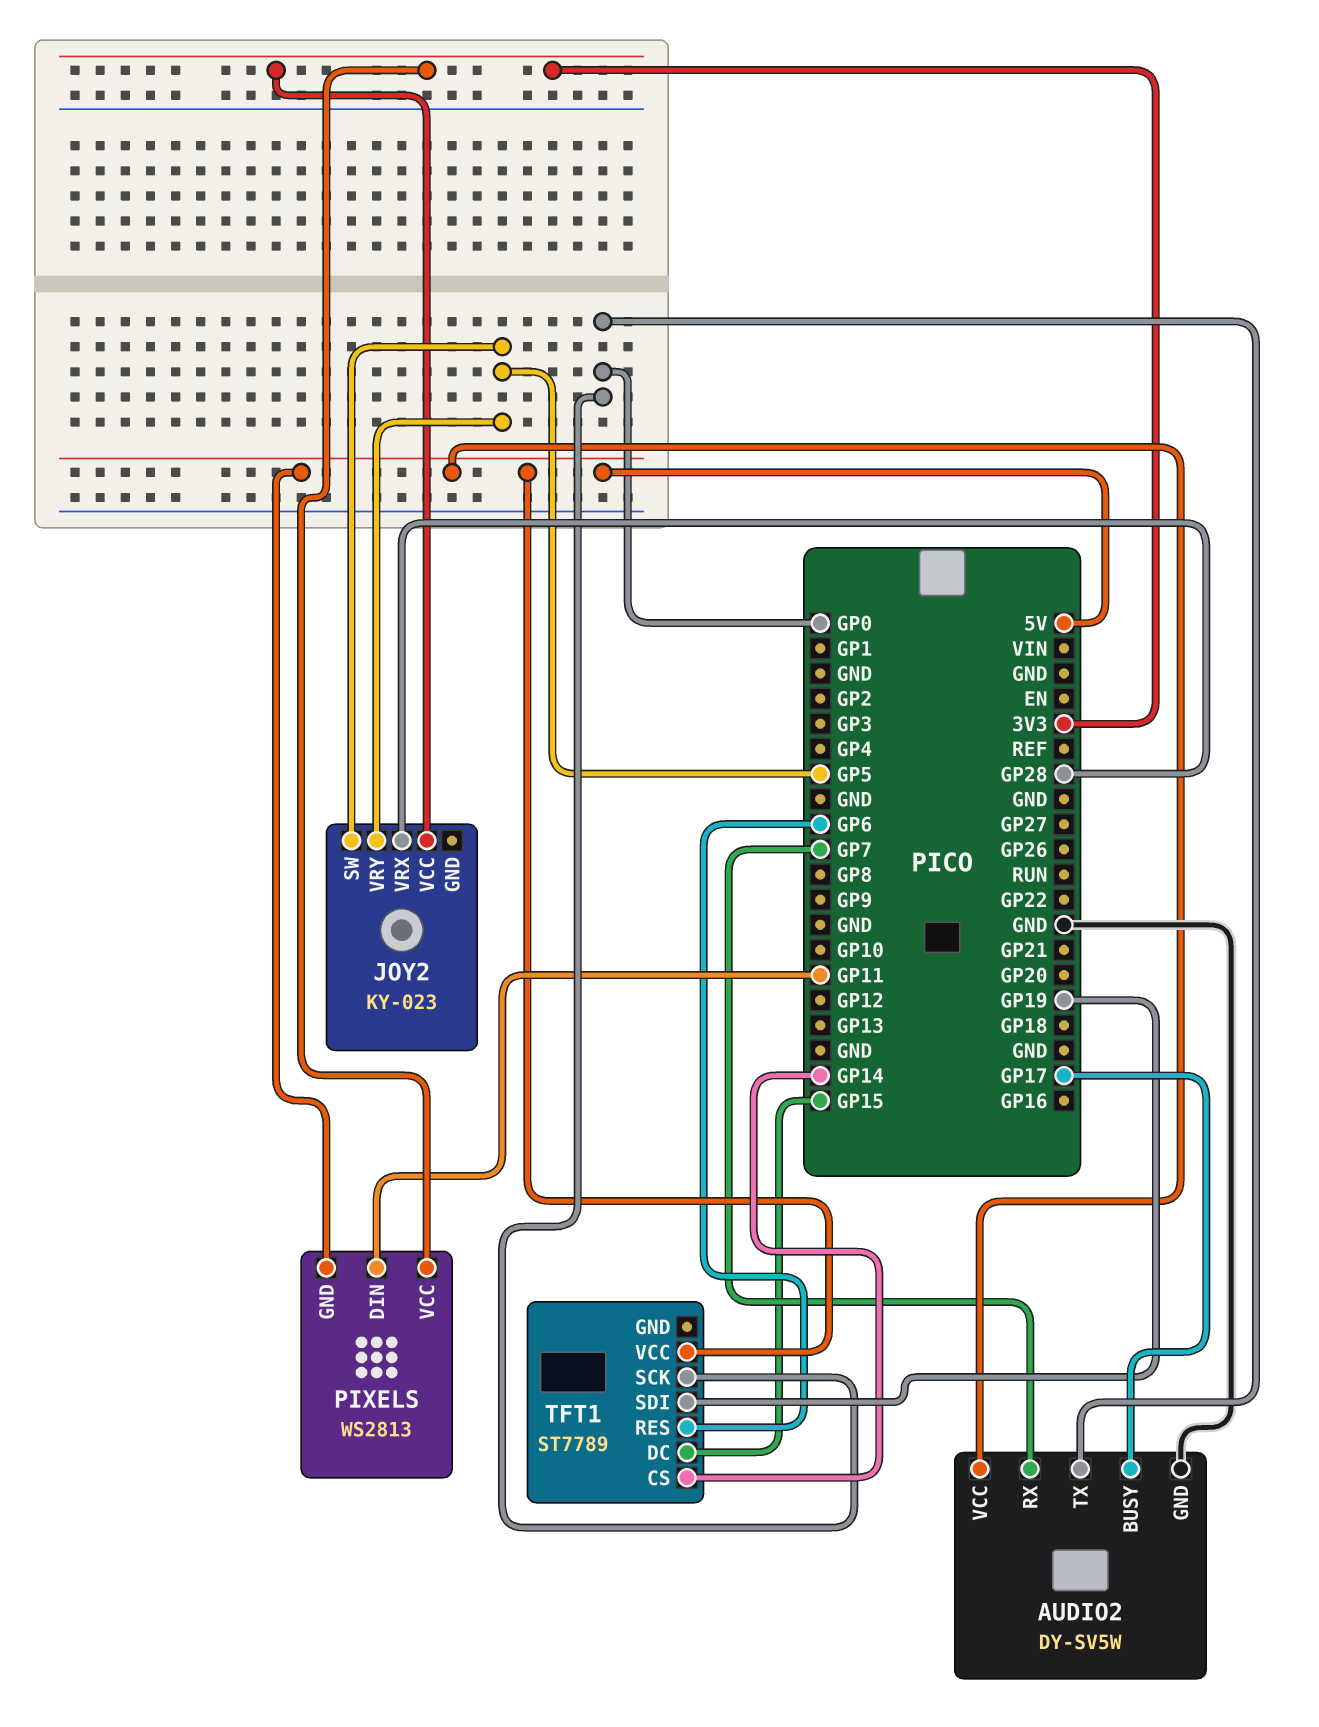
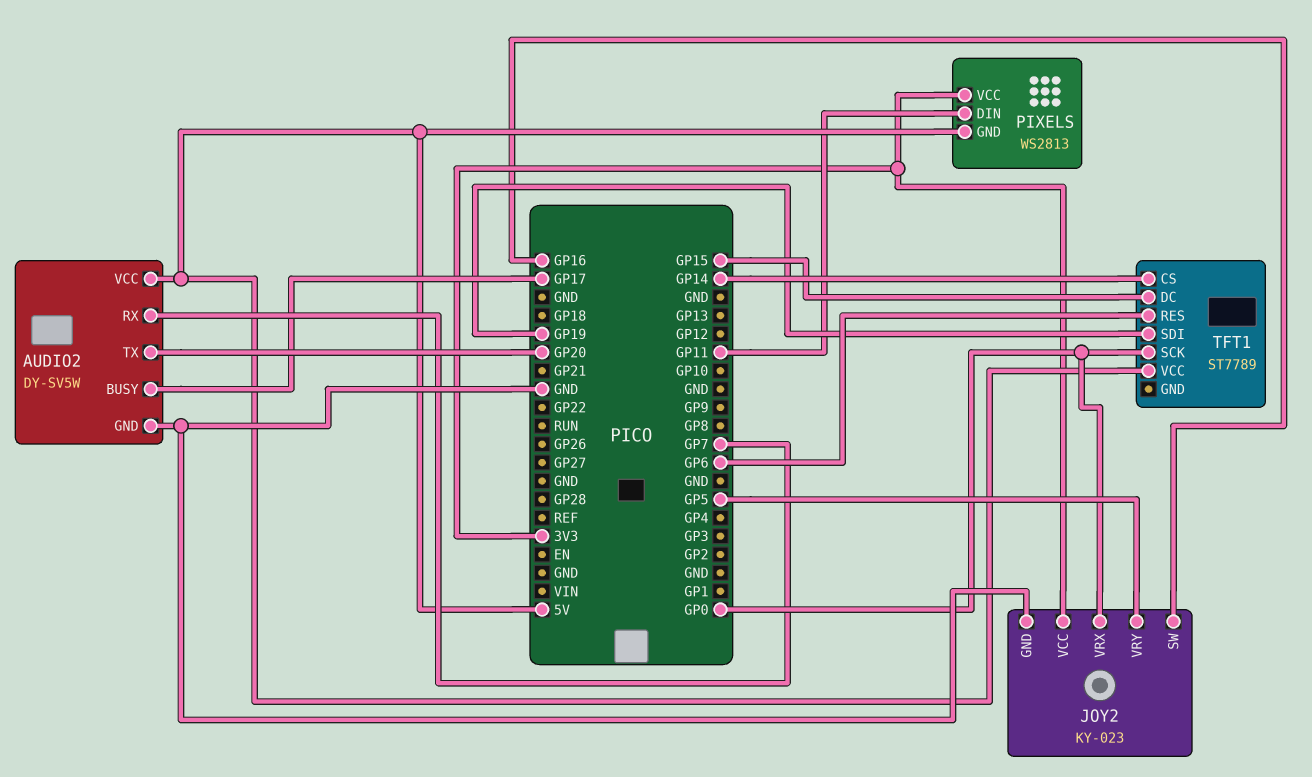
AUDIO2 pin TX: GP0 -> GP20
JOY2 pin GND: none -> GND
JOY2 pin SW: GP5 -> GP16
JOY2 pin VRX: GP28 -> GP0

